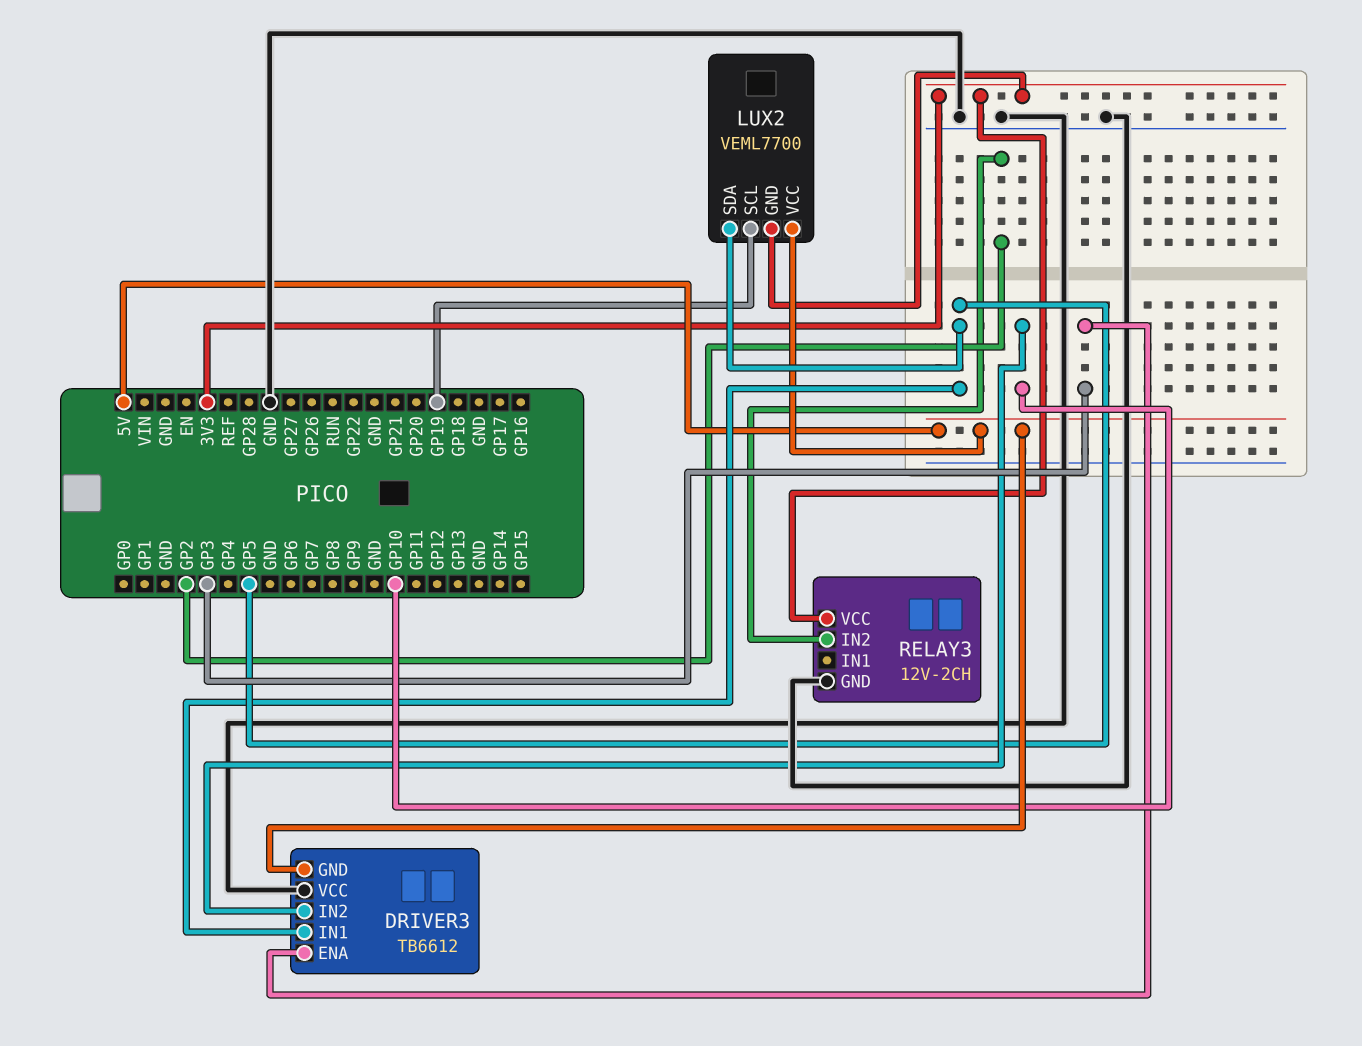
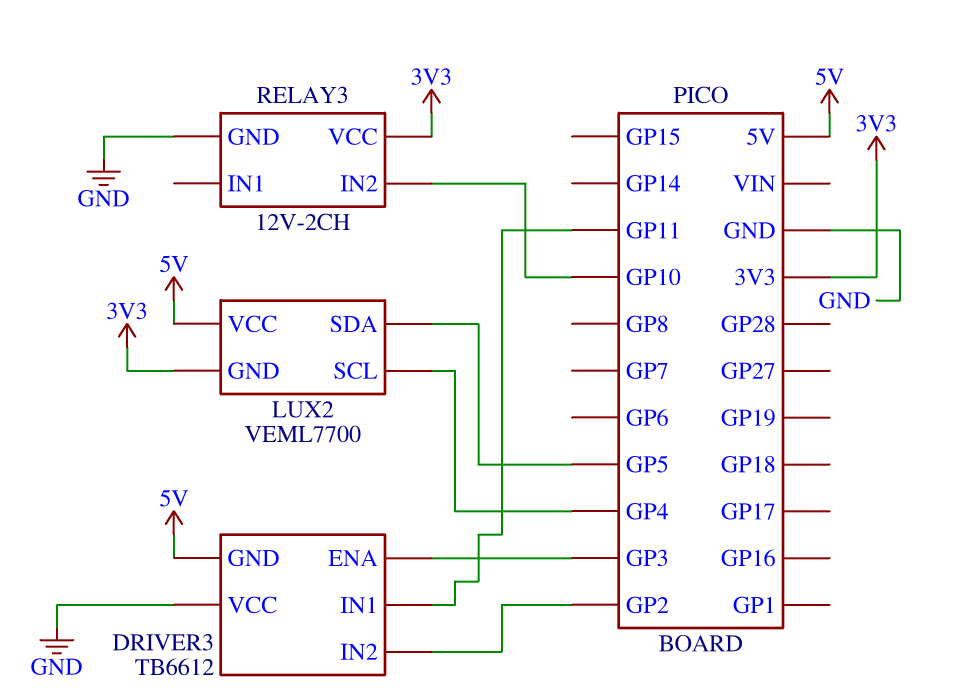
DRIVER3 pin IN1: GP5 -> GP11
DRIVER3 pin IN2: GP10 -> GP2
LUX2 pin SCL: GP19 -> GP4
RELAY3 pin IN2: GP2 -> GP10

